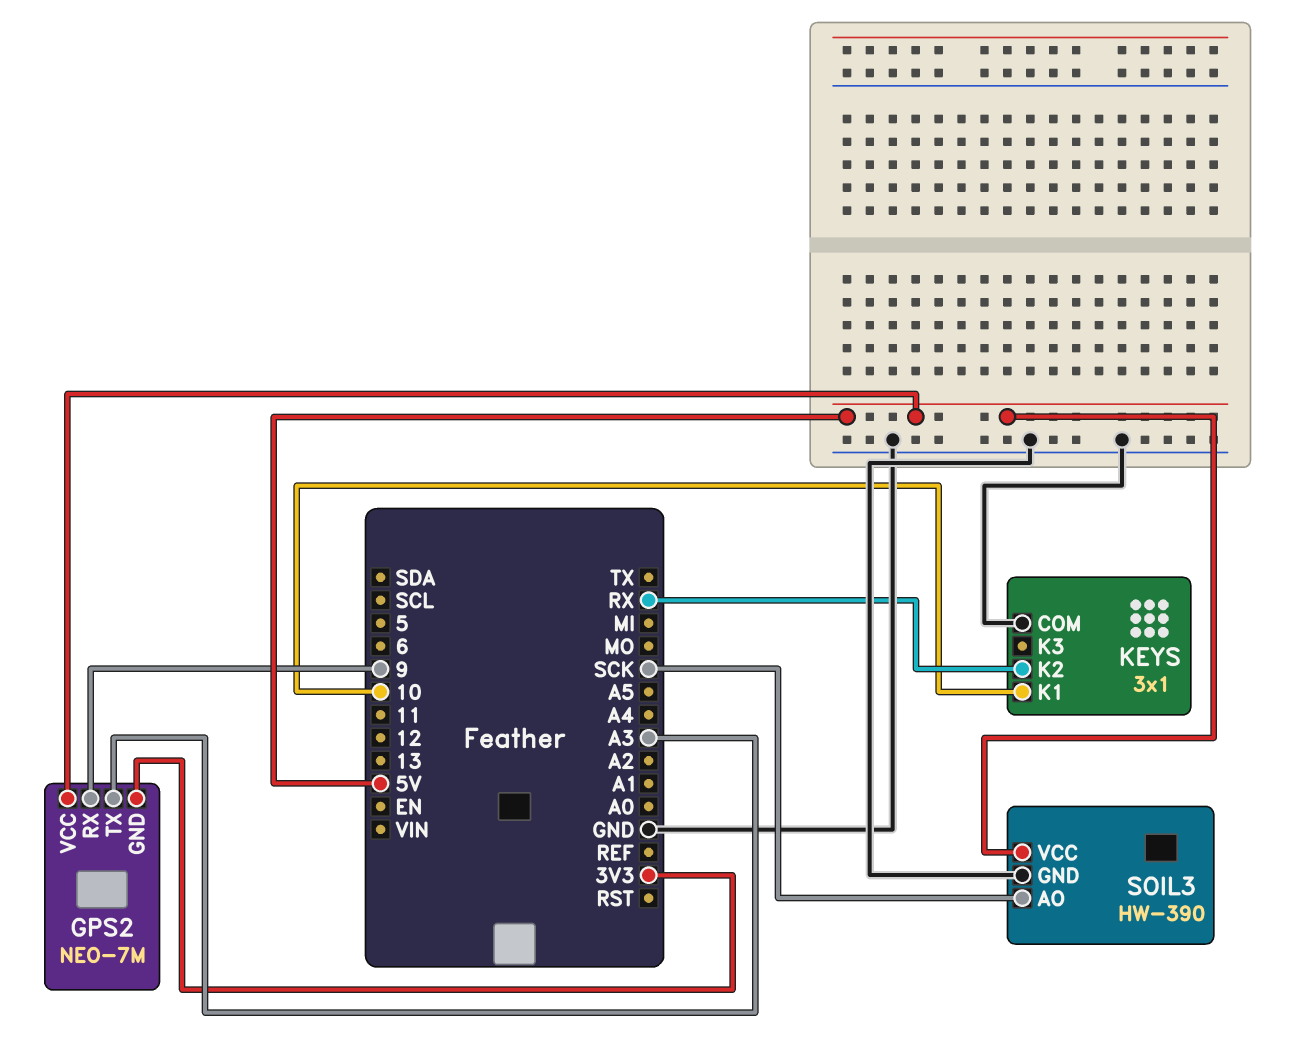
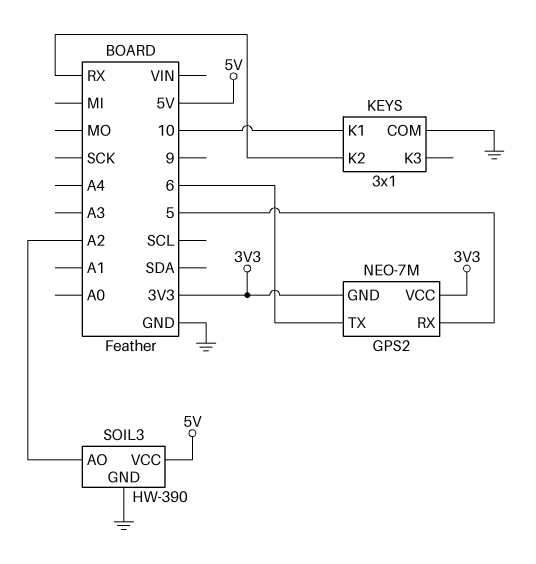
GPS2 pin RX: 9 -> 5
GPS2 pin TX: A3 -> 6
GPS2 pin VCC: 5V -> 3V3
SOIL3 pin AO: SCK -> A2

